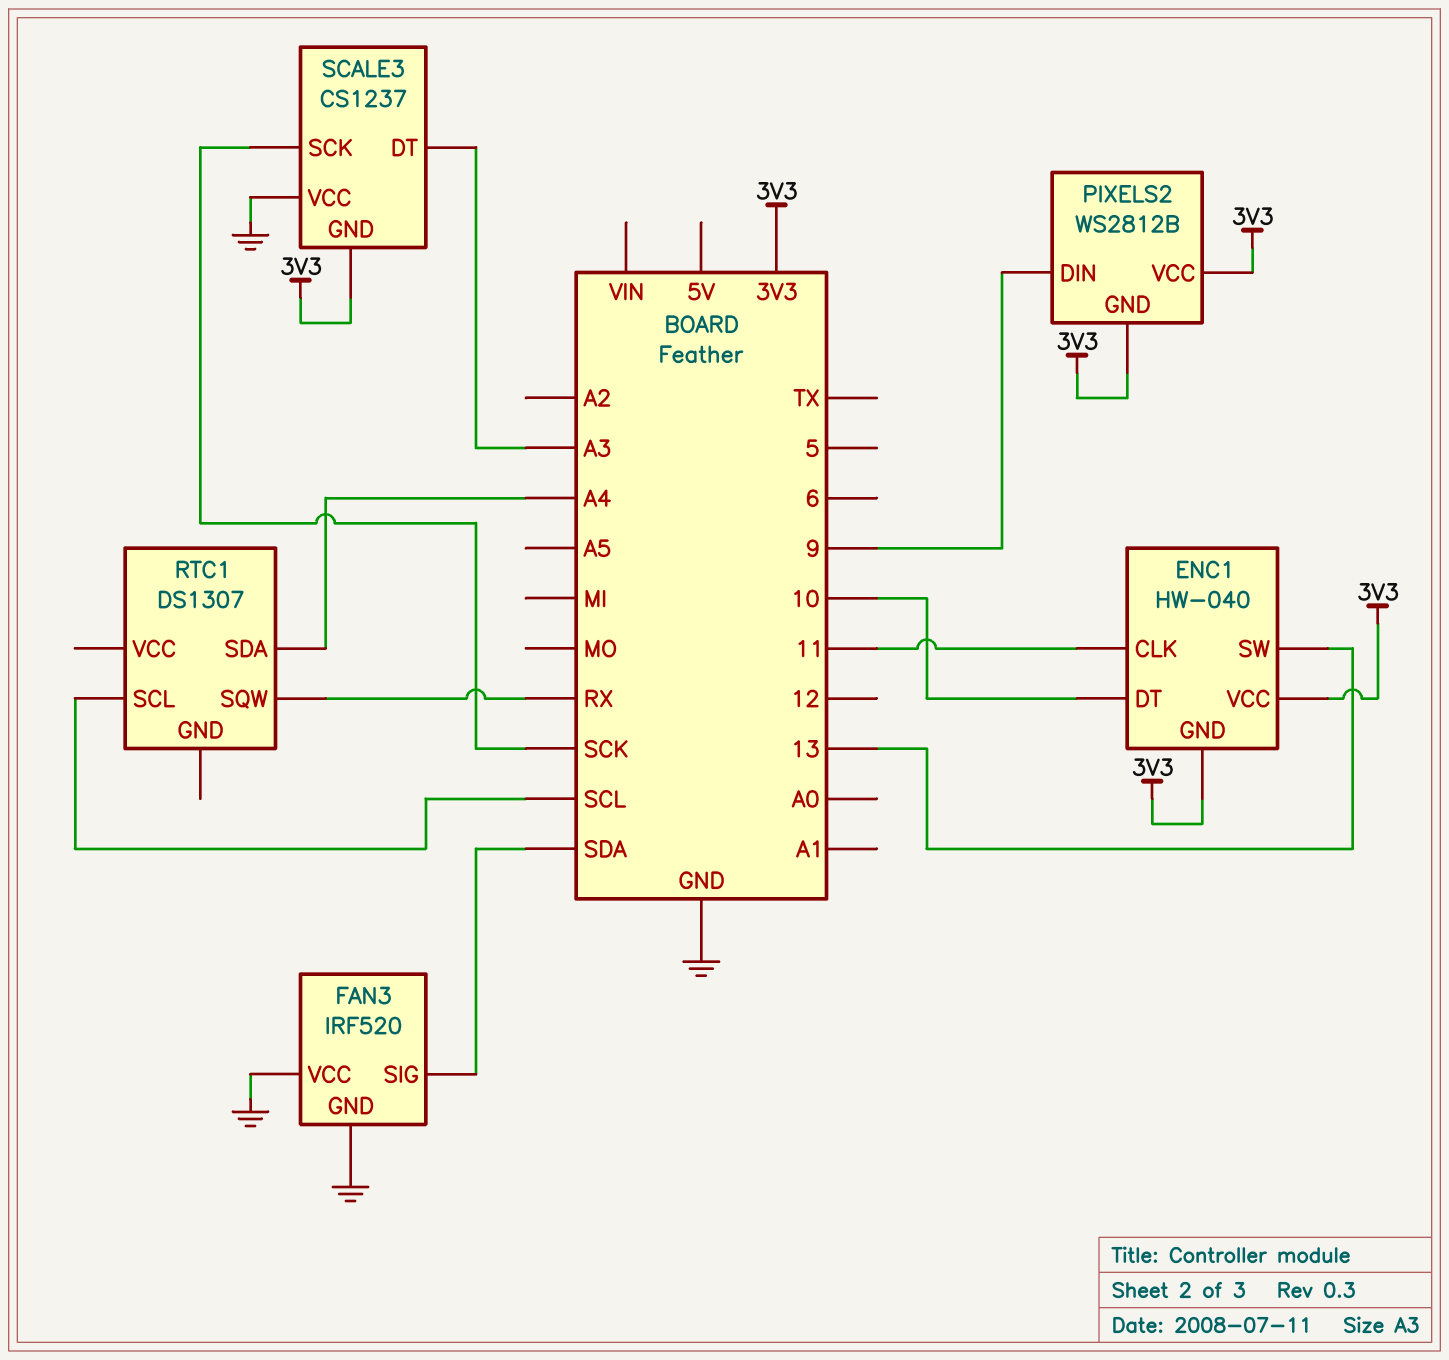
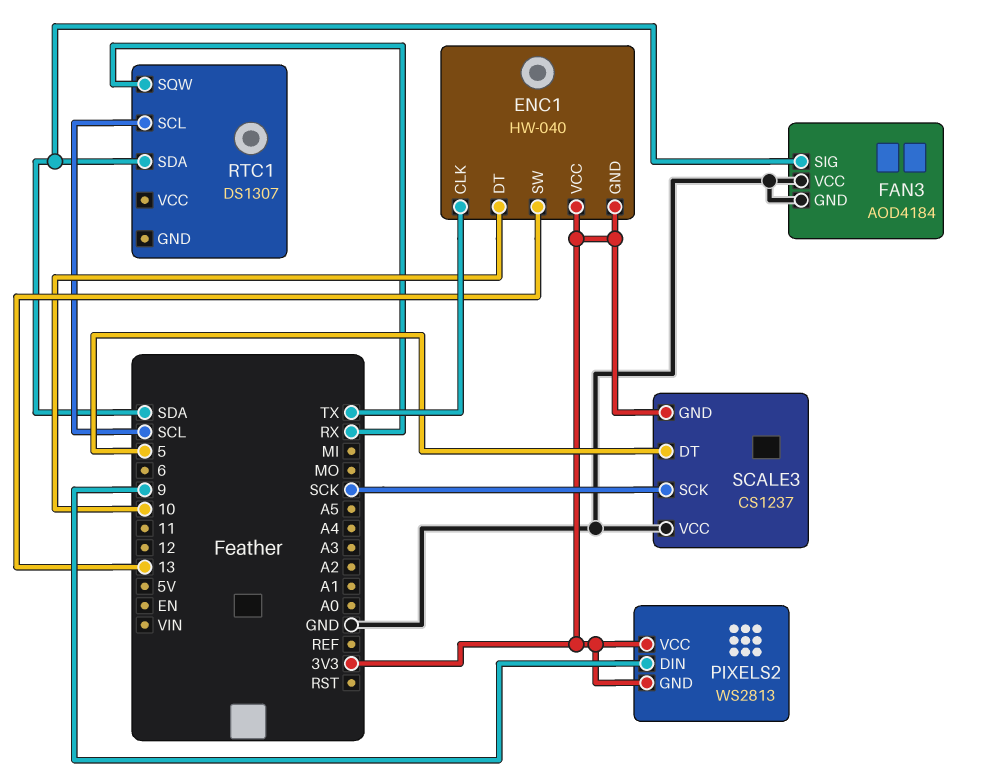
ENC1 pin CLK: 11 -> TX
FAN3: IRF520 -> AOD4184
PIXELS2: WS2812B -> WS2813
RTC1 pin SDA: A4 -> SDA
SCALE3 pin DT: A3 -> 5

